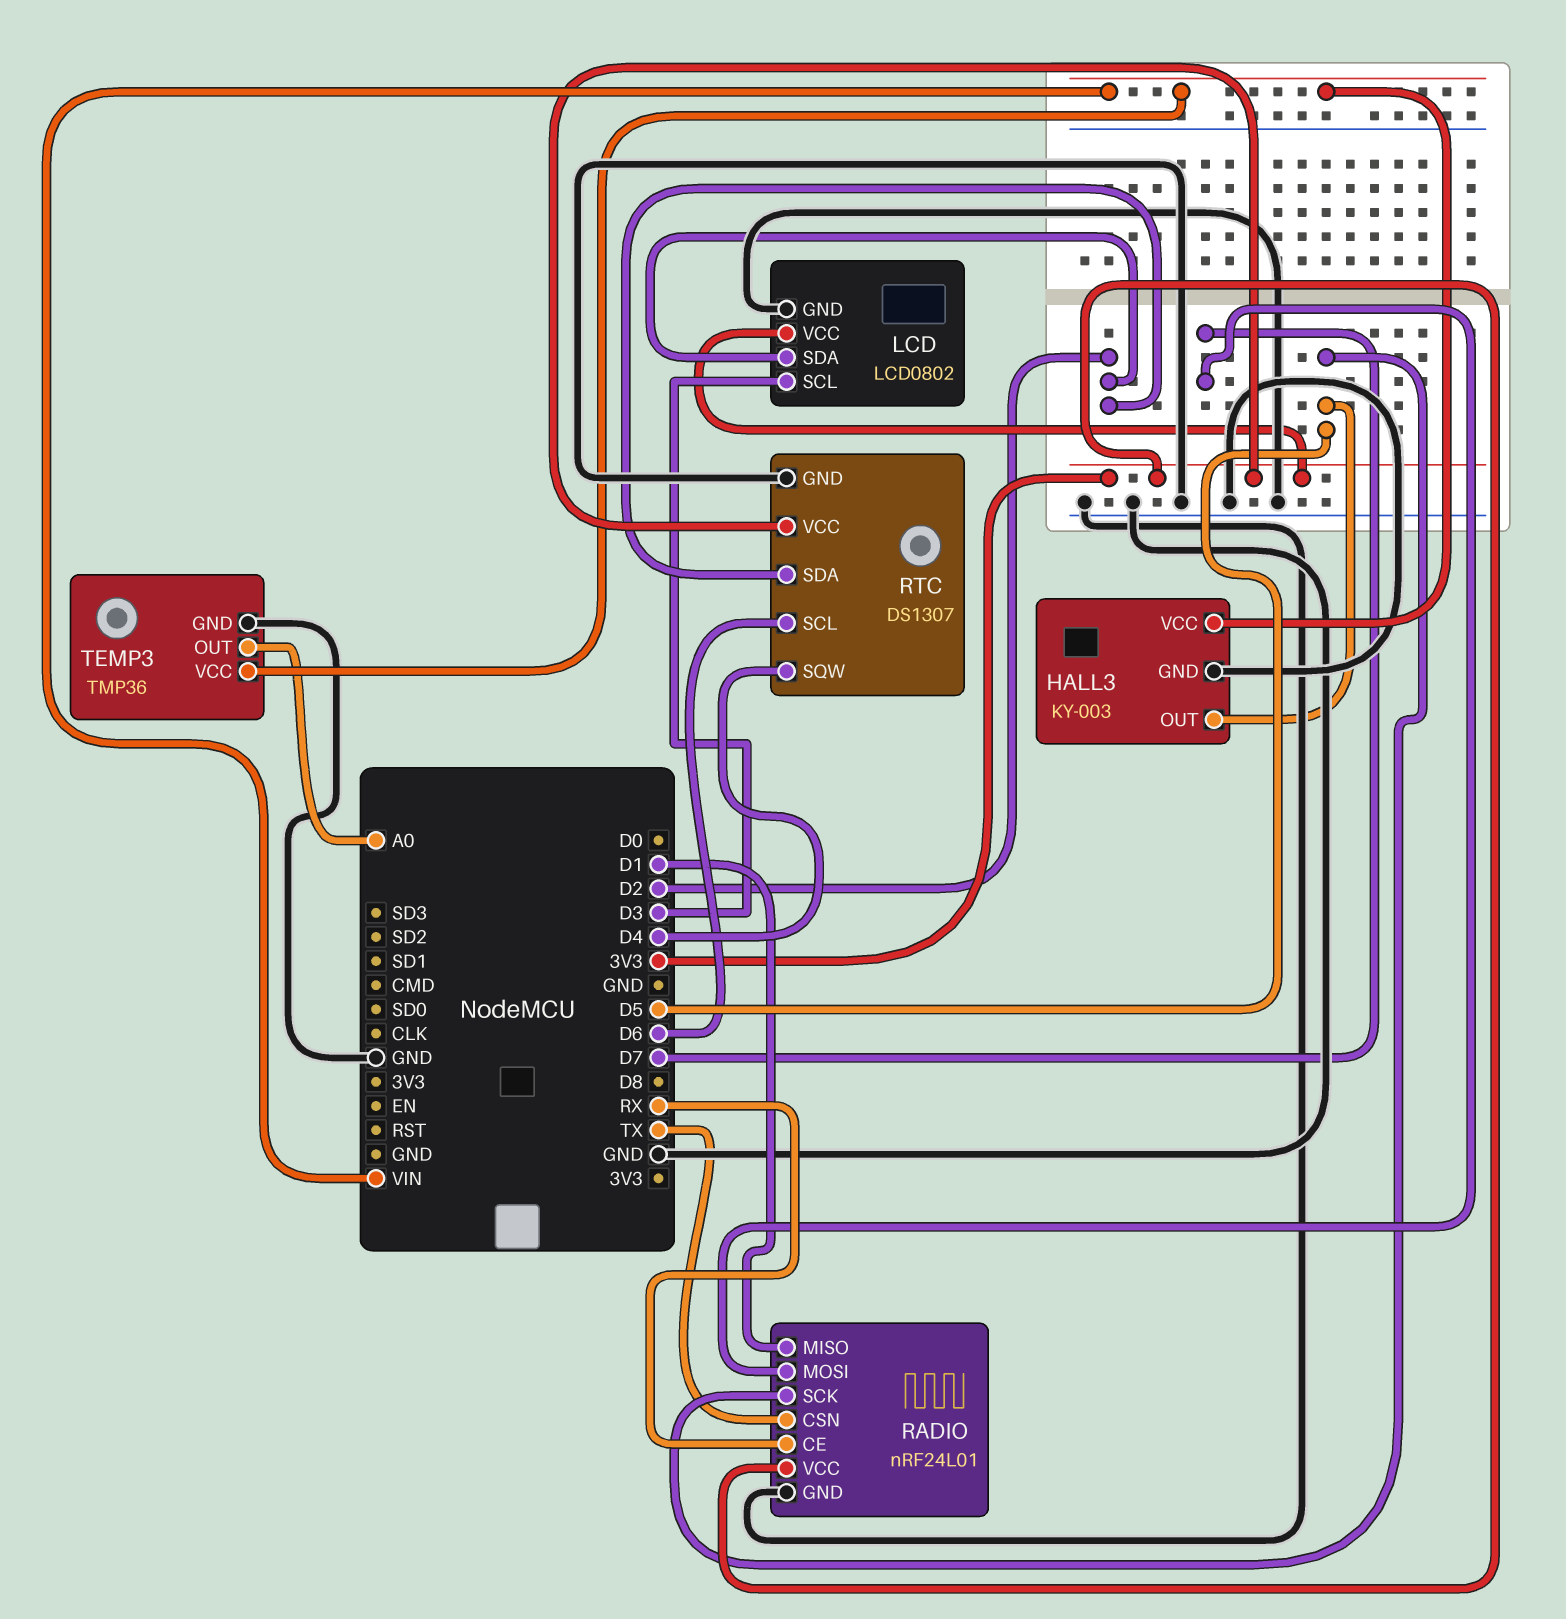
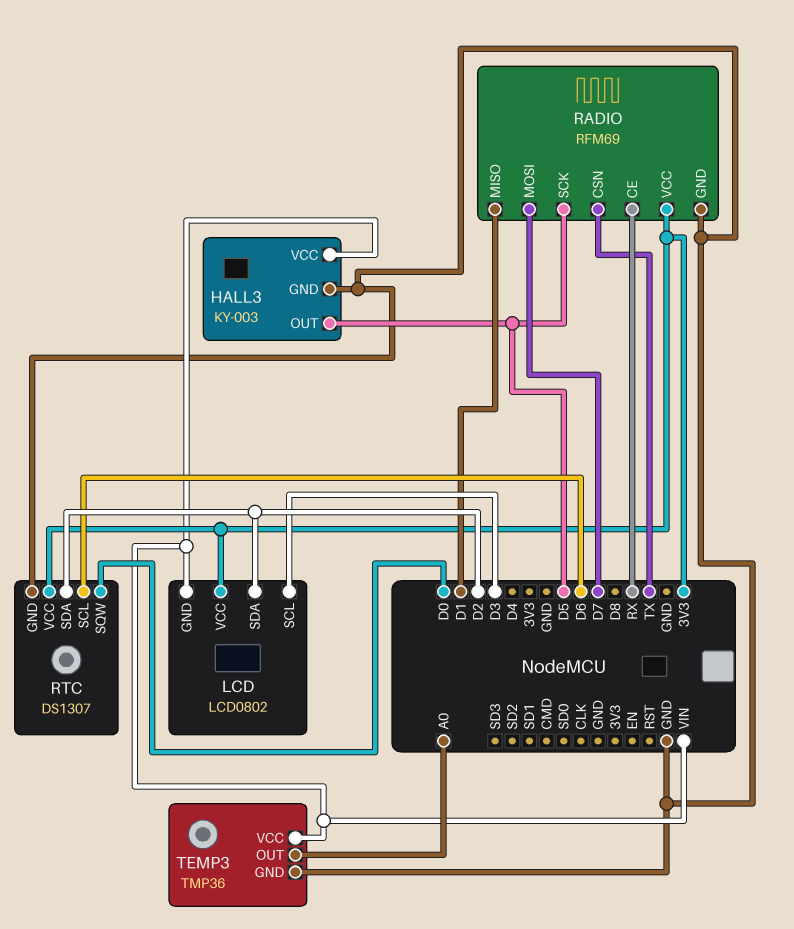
LCD pin GND: GND -> VIN
RADIO: nRF24L01 -> RFM69
RTC pin SQW: D4 -> D0

